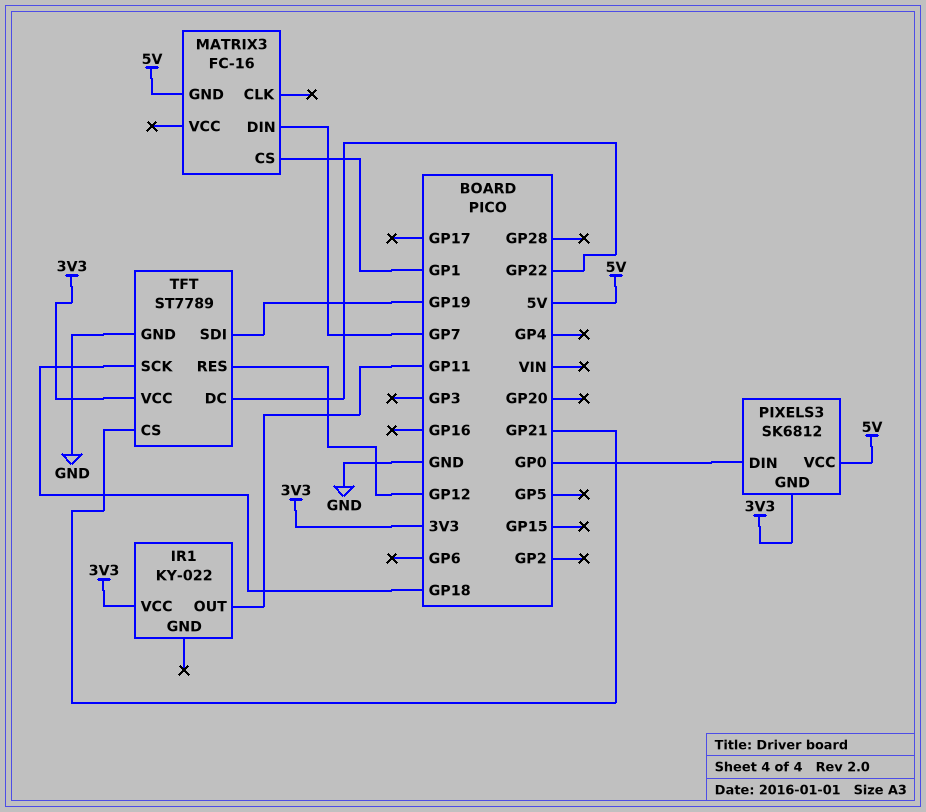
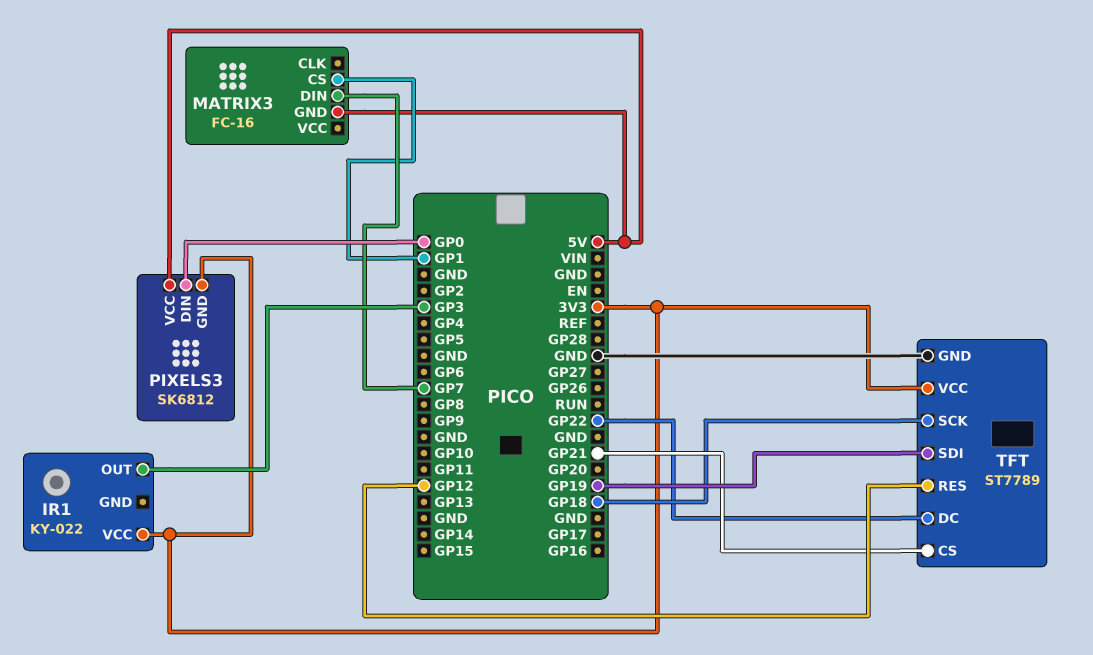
IR1 pin OUT: GP11 -> GP3

